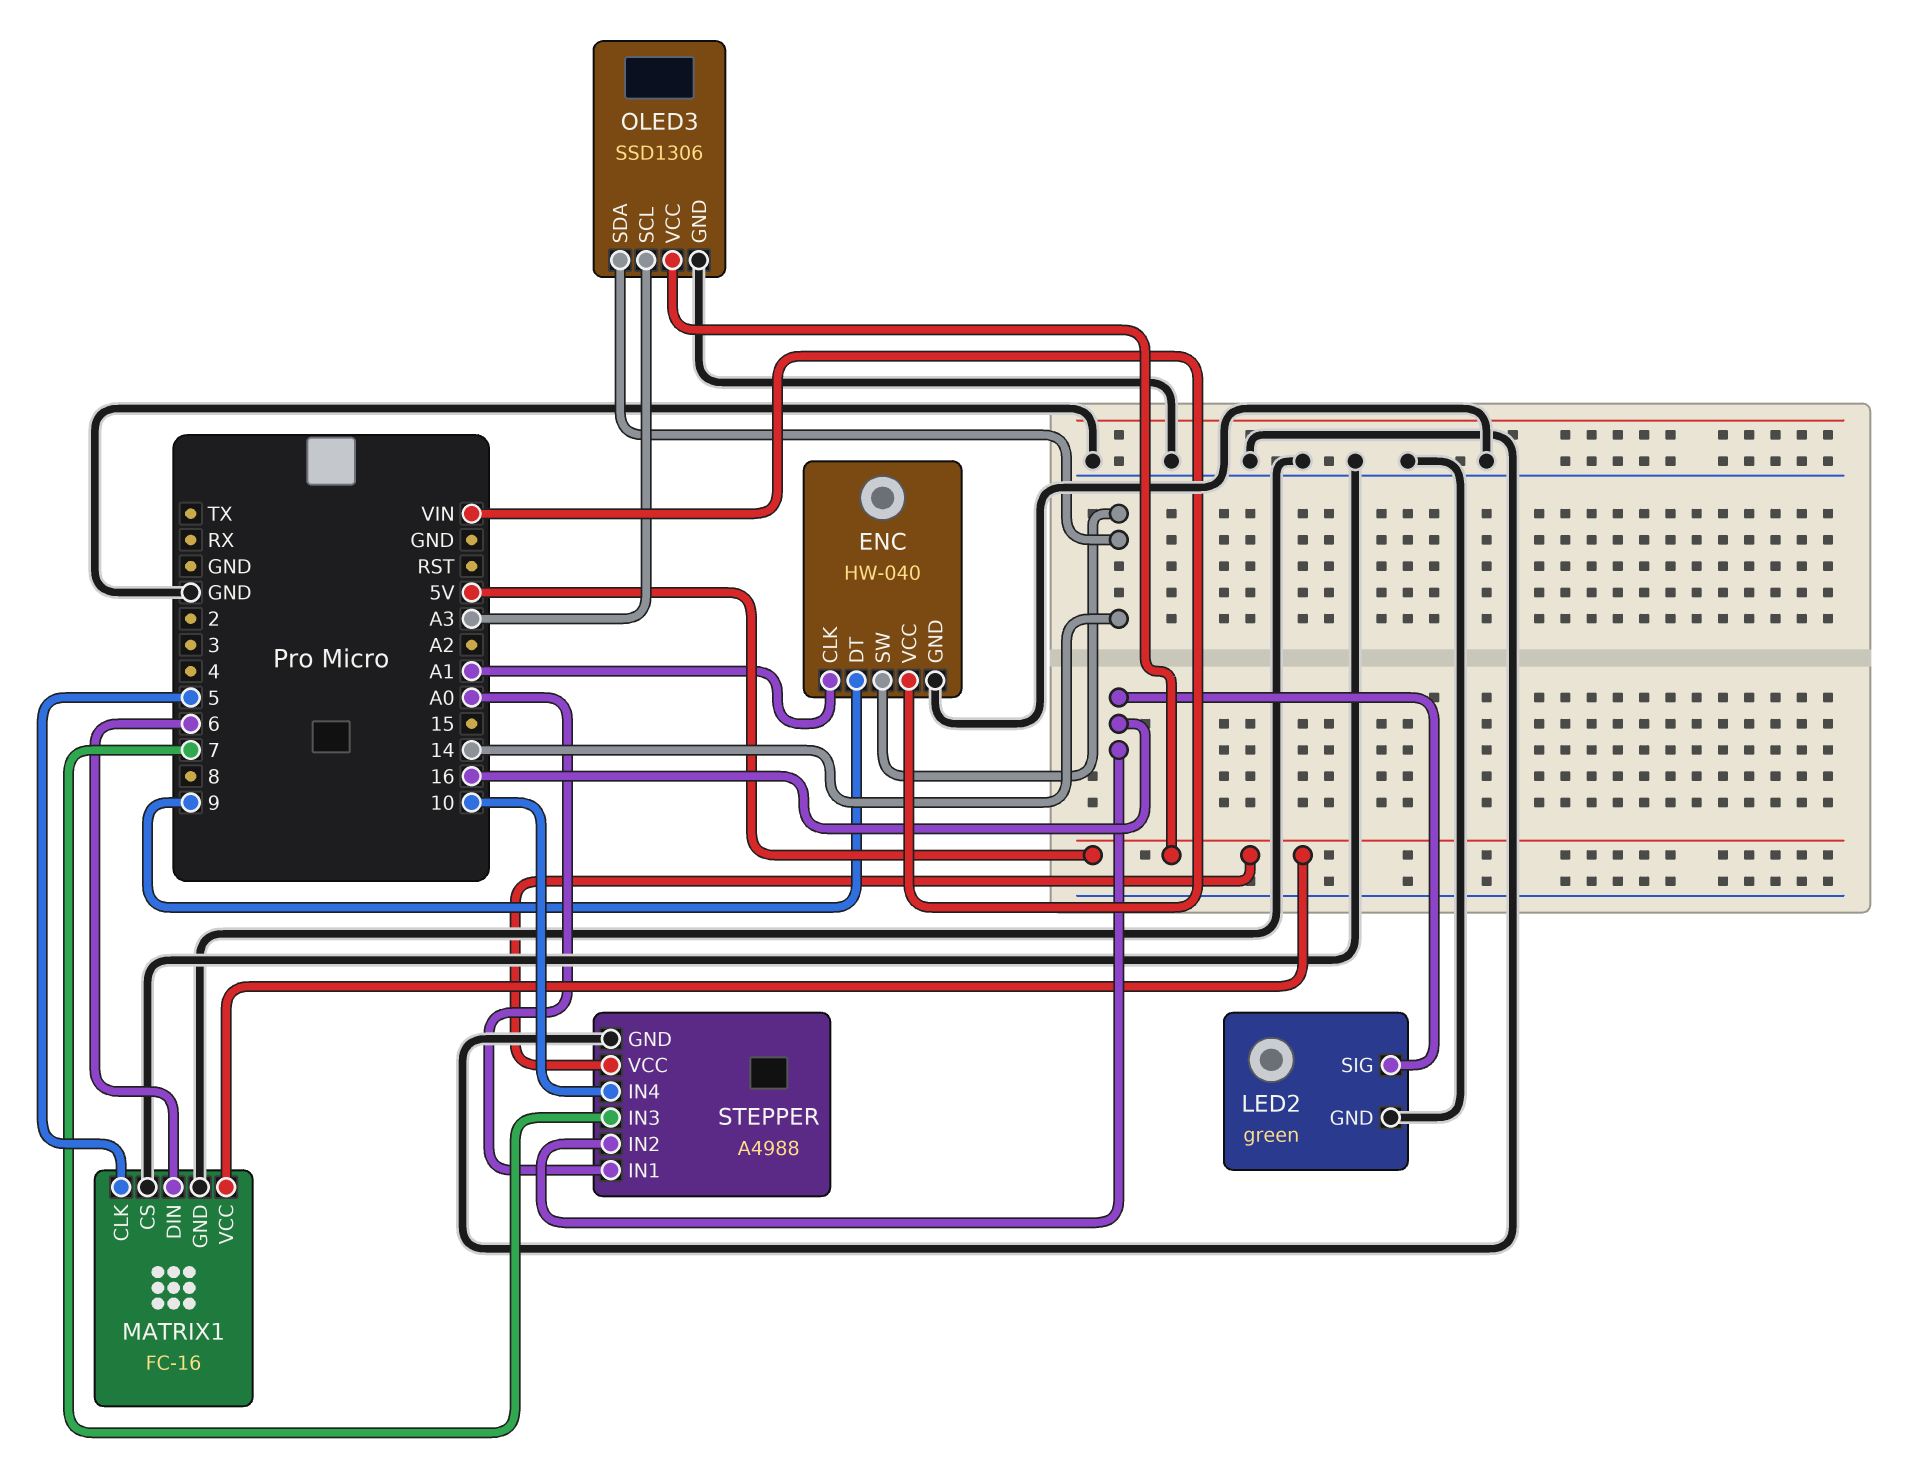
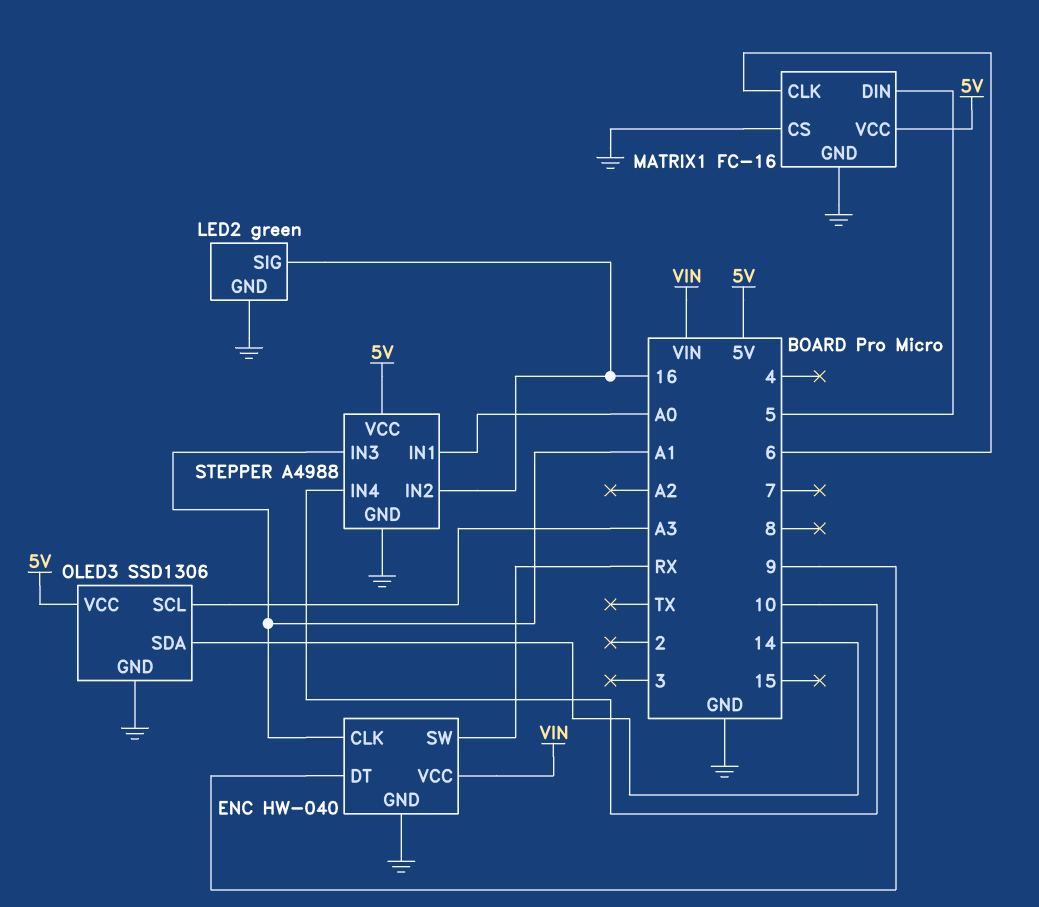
ENC pin SW: 14 -> RX
MATRIX1 pin CLK: 5 -> 6
MATRIX1 pin DIN: 6 -> 5
STEPPER pin IN3: 7 -> A1

